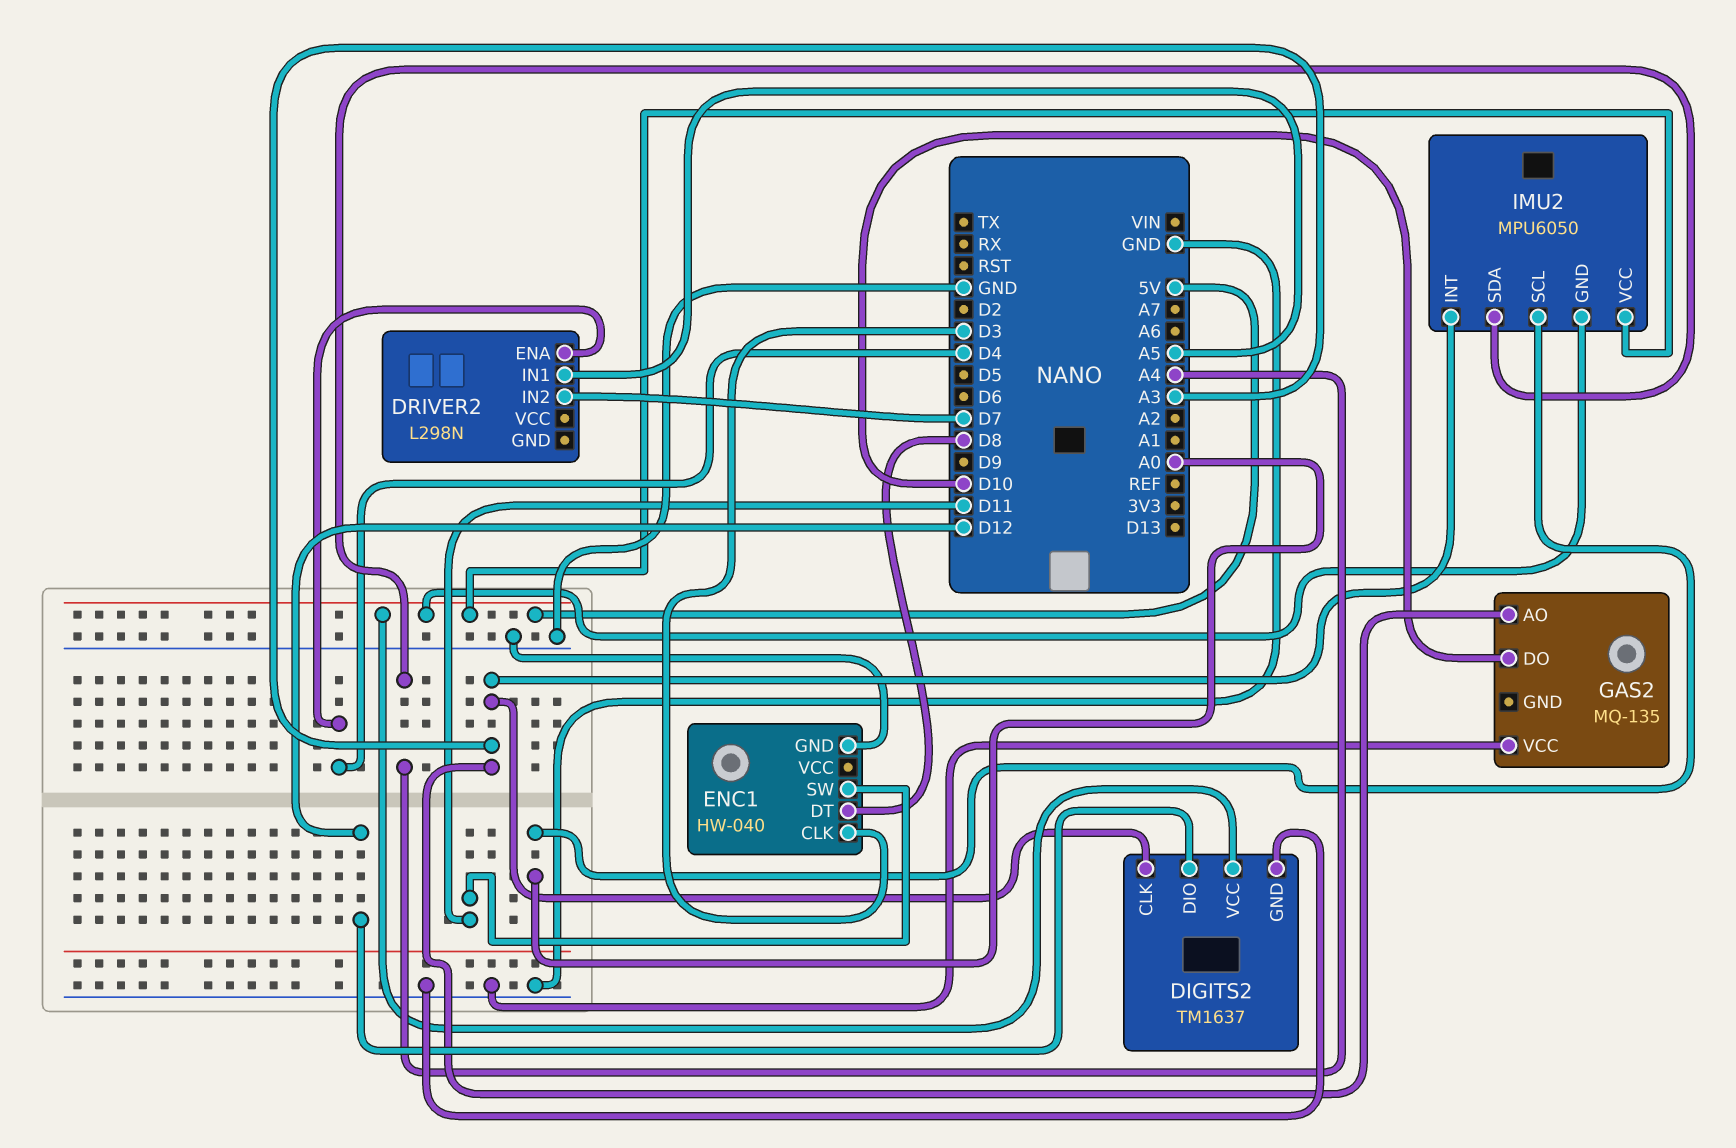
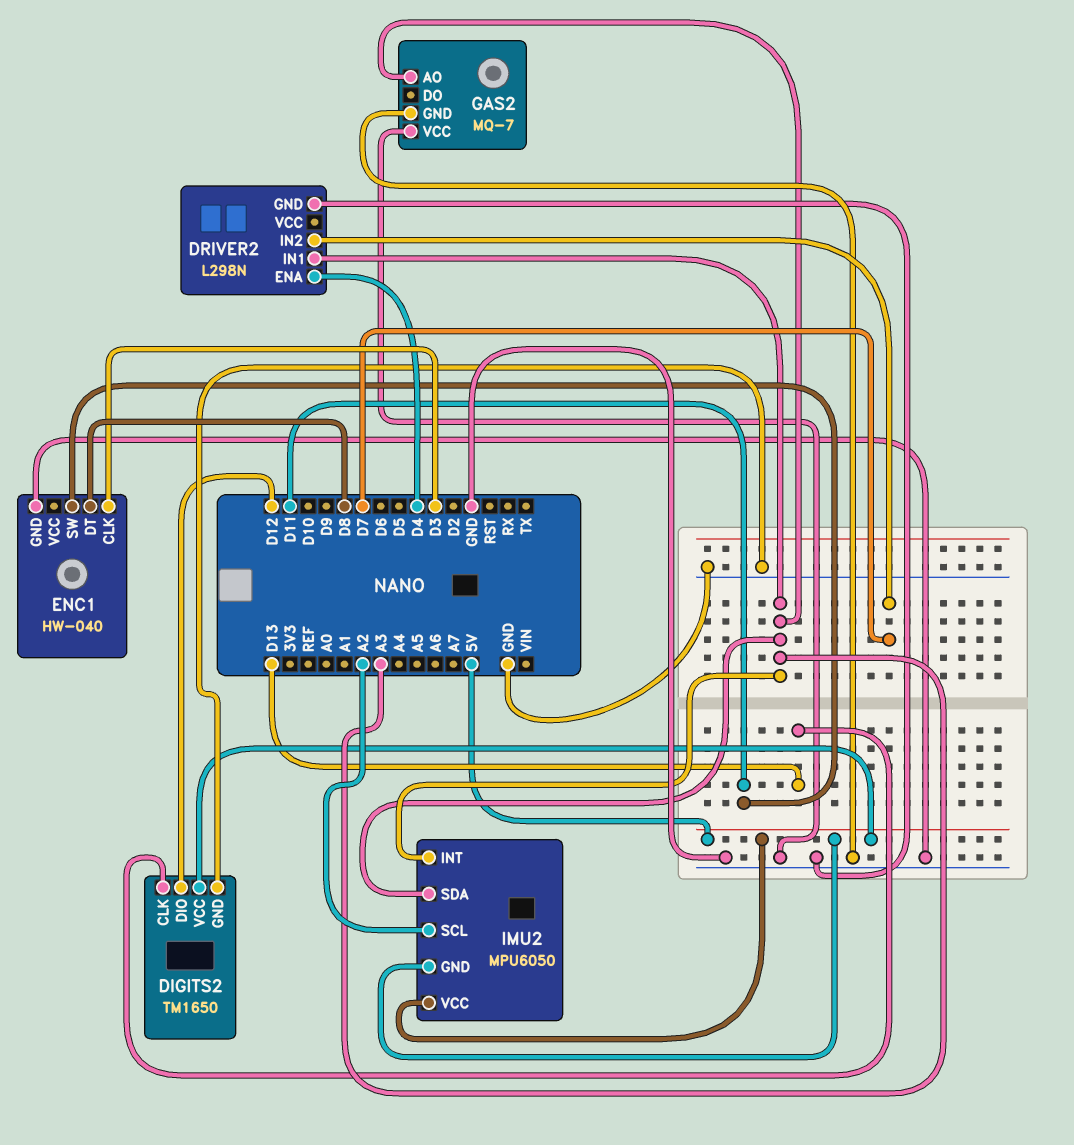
DIGITS2: TM1637 -> TM1650
DIGITS2 pin CLK: A3 -> D13
DRIVER2 pin GND: none -> GND
DRIVER2 pin IN1: A5 -> A3
GAS2: MQ-135 -> MQ-7
GAS2 pin DO: D10 -> none
GAS2 pin GND: none -> GND
IMU2 pin SCL: A0 -> A2
IMU2 pin SDA: A4 -> A3

